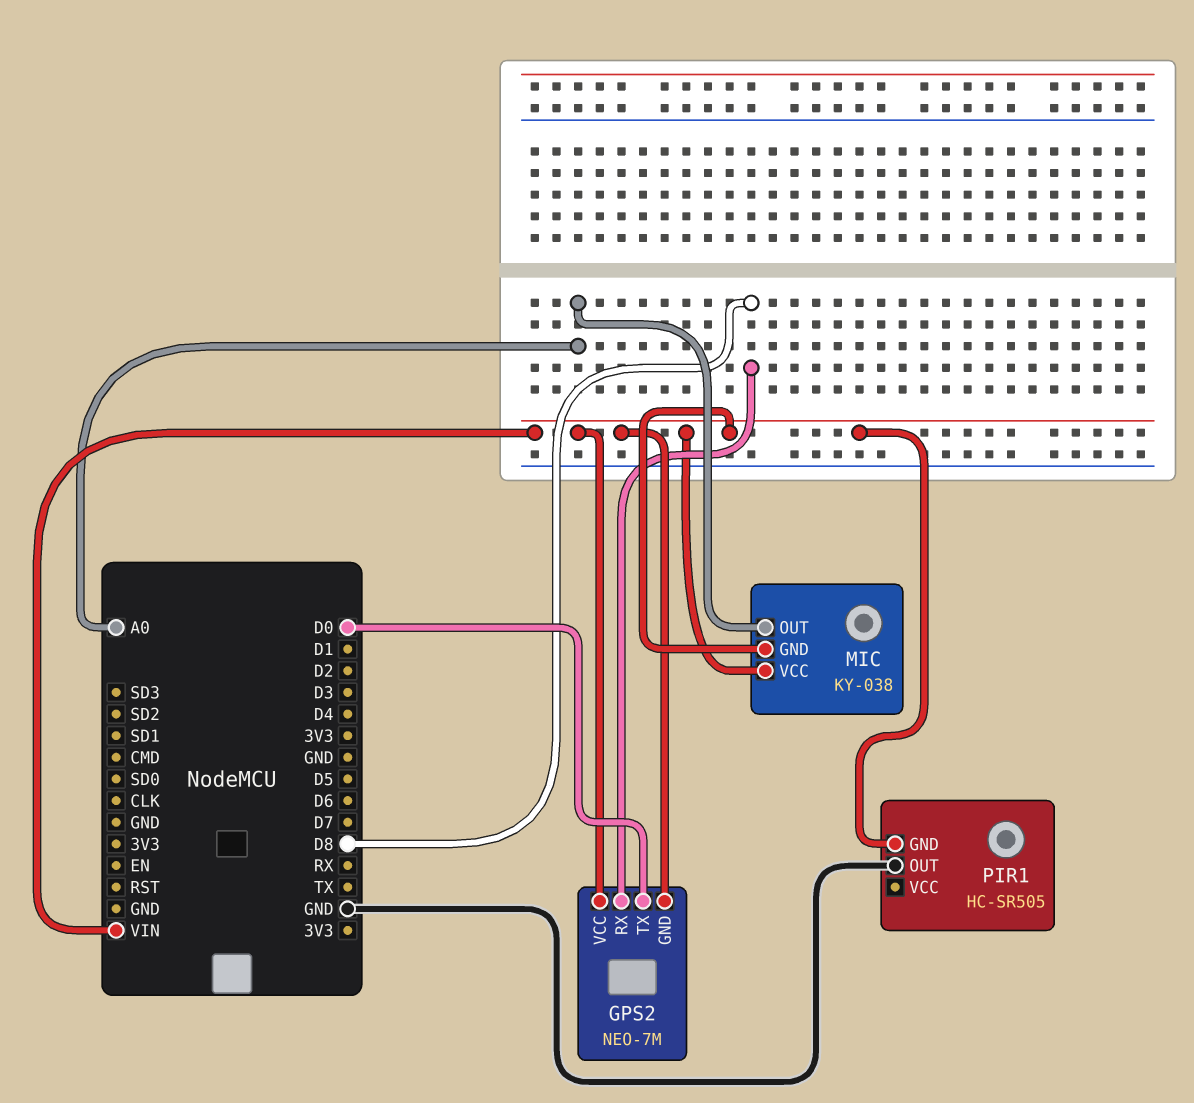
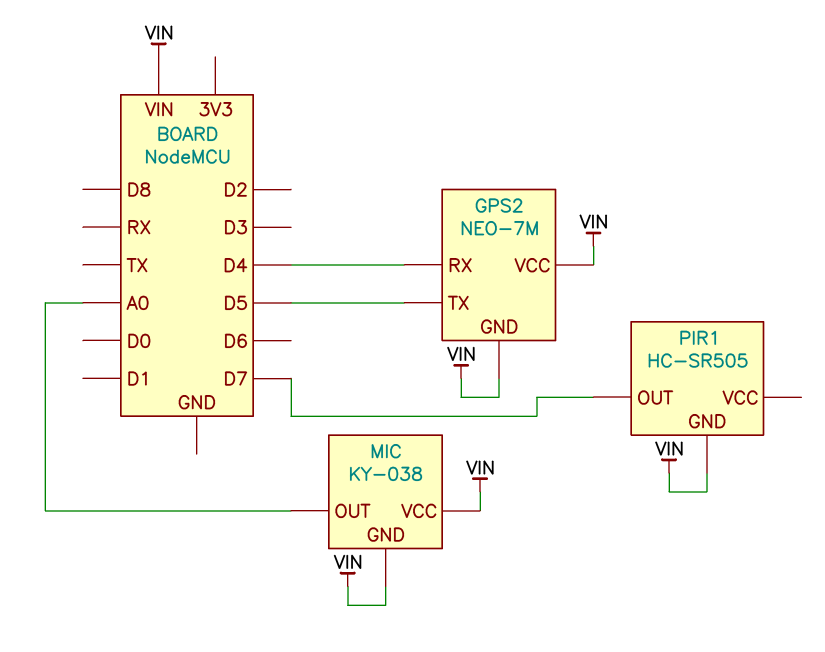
GPS2 pin RX: D8 -> D4
GPS2 pin TX: D0 -> D5
PIR1 pin OUT: GND -> D7

